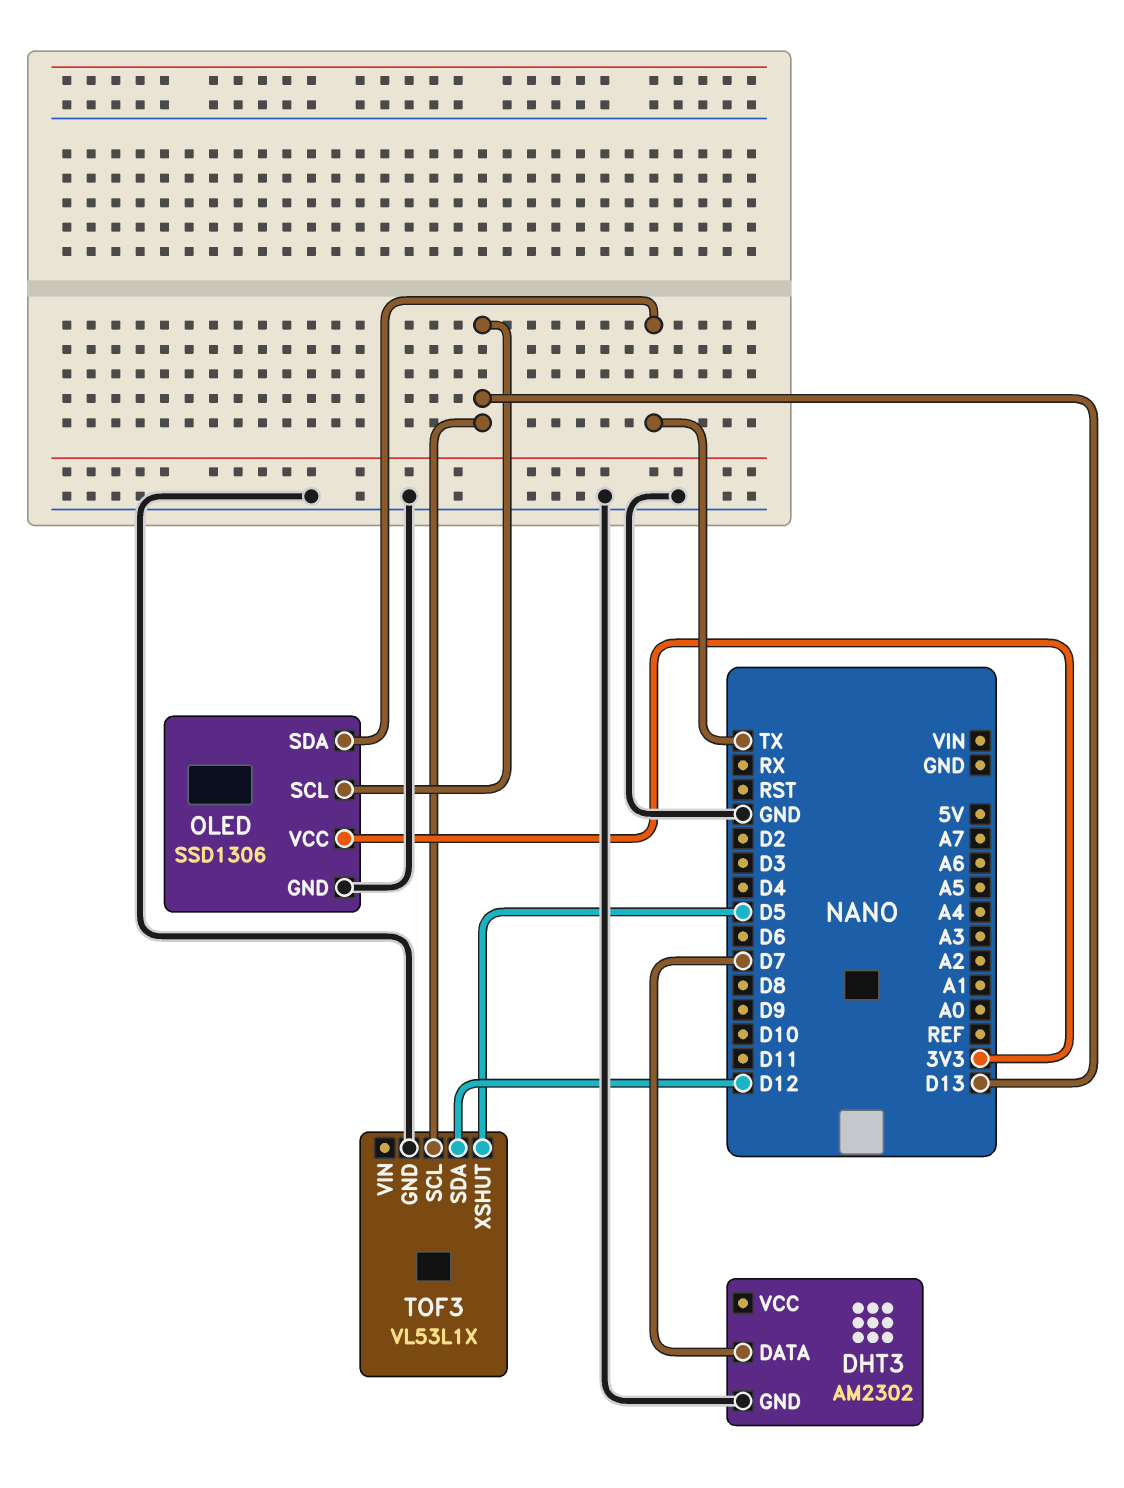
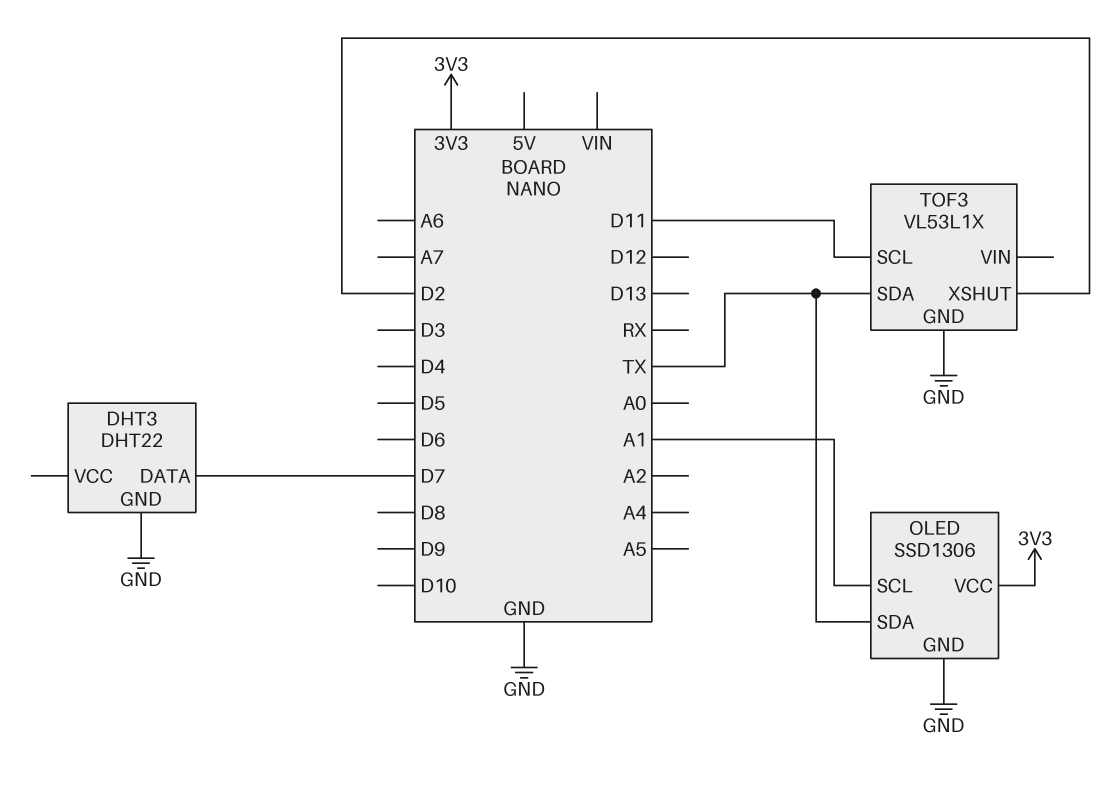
DHT3: AM2302 -> DHT22
OLED pin SCL: D13 -> A1
TOF3 pin SCL: D13 -> D11
TOF3 pin SDA: D12 -> TX
TOF3 pin XSHUT: D5 -> D2

